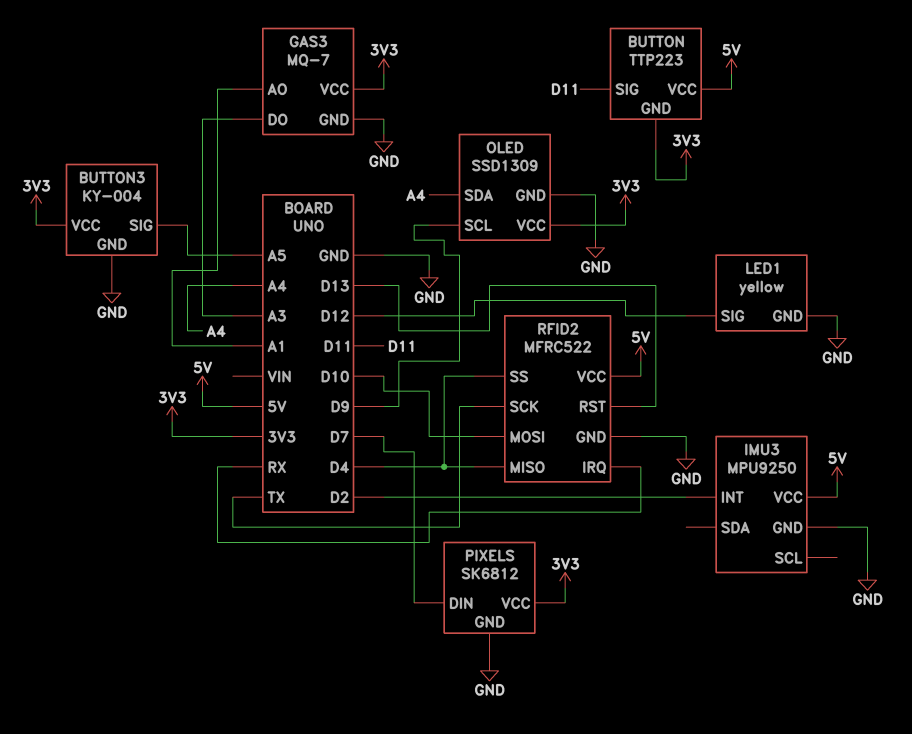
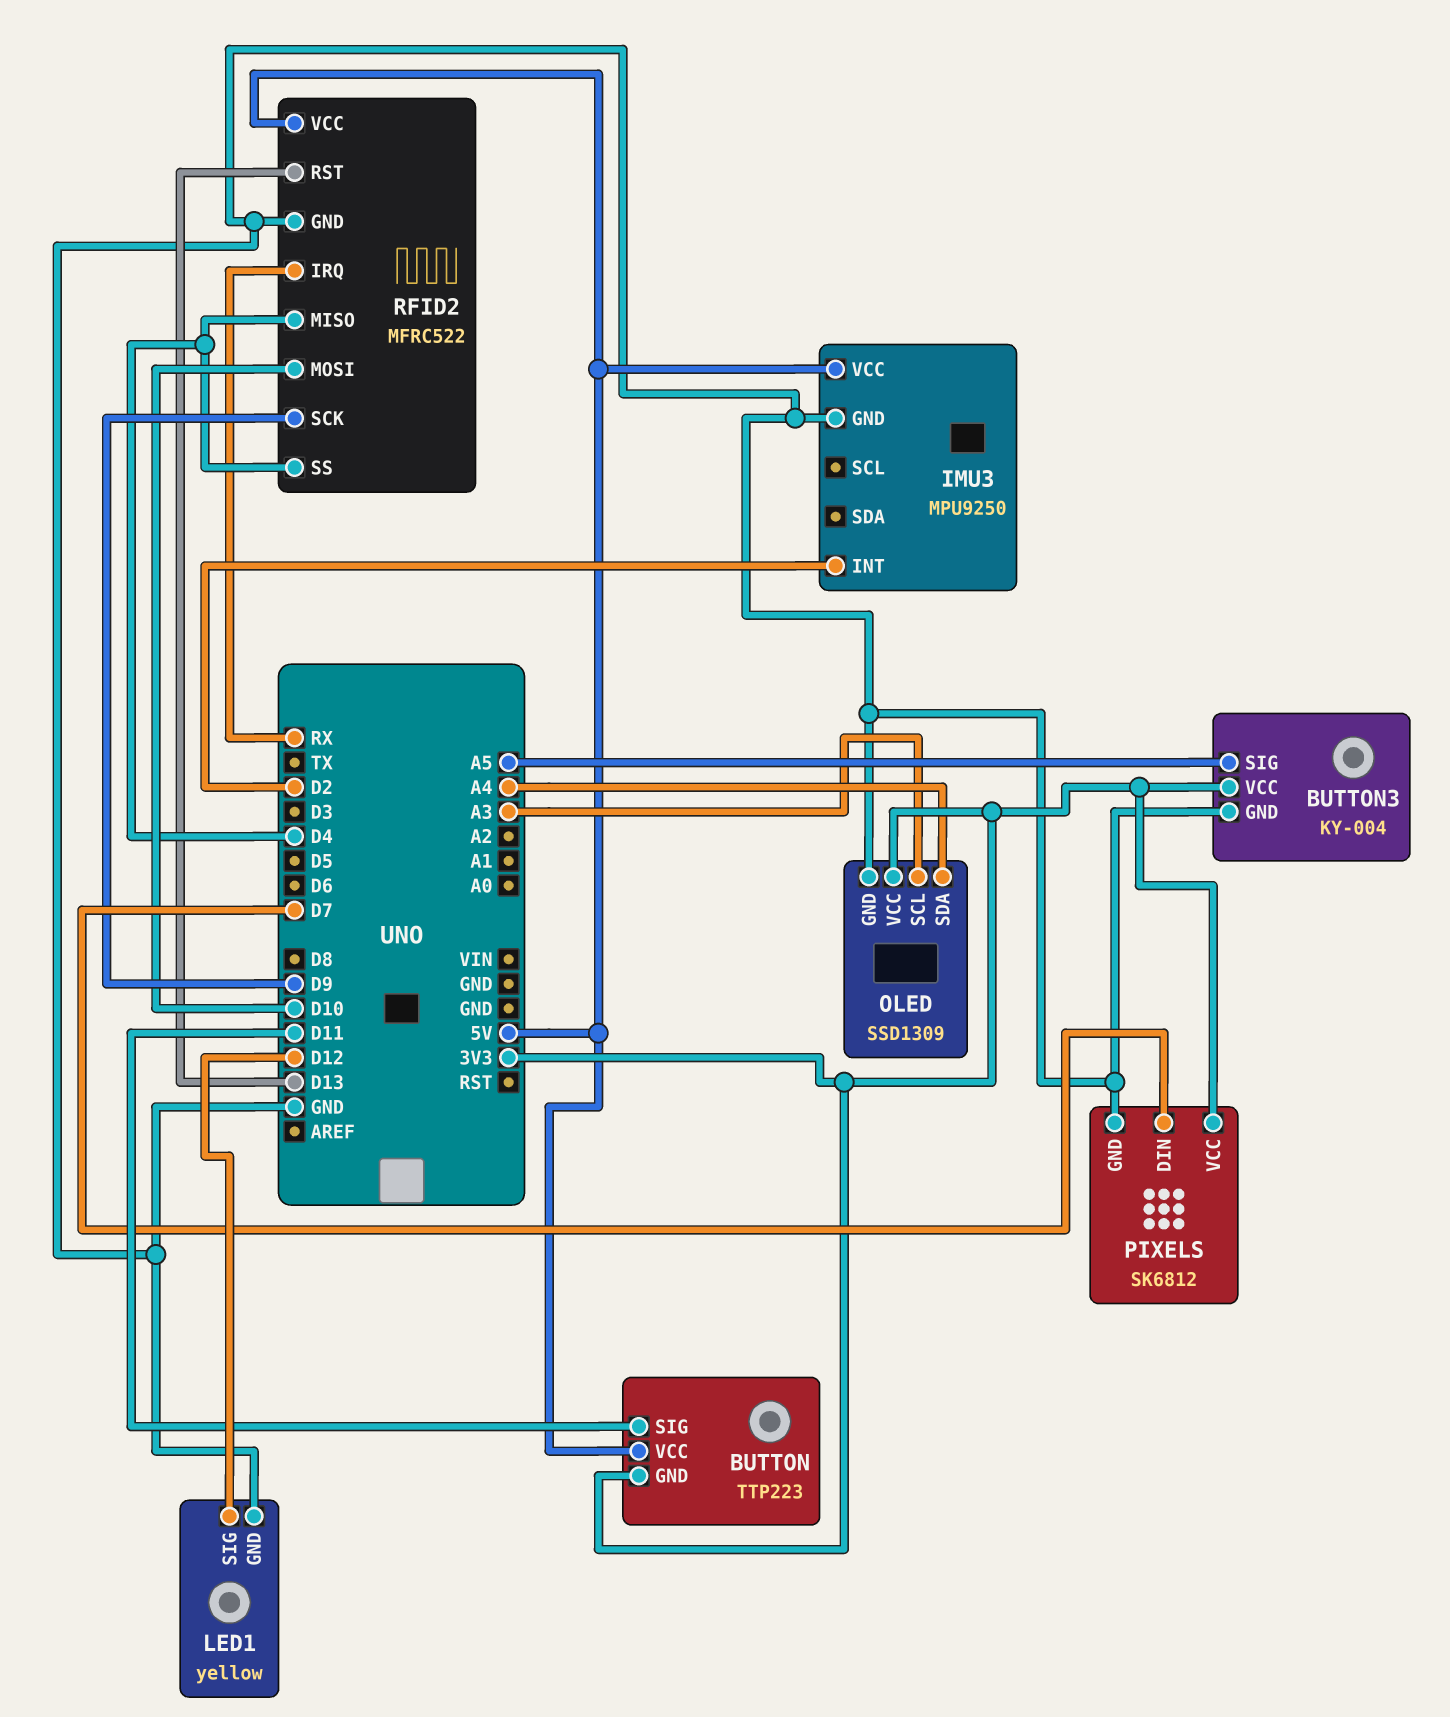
GAS3: MQ-7 -> none
GAS3 pin AO: A1 -> none
GAS3 pin DO: A3 -> none
GAS3 pin GND: GND -> none
GAS3 pin VCC: 3V3 -> none
OLED pin SCL: D9 -> A3
RFID2 pin SCK: TX -> D9

